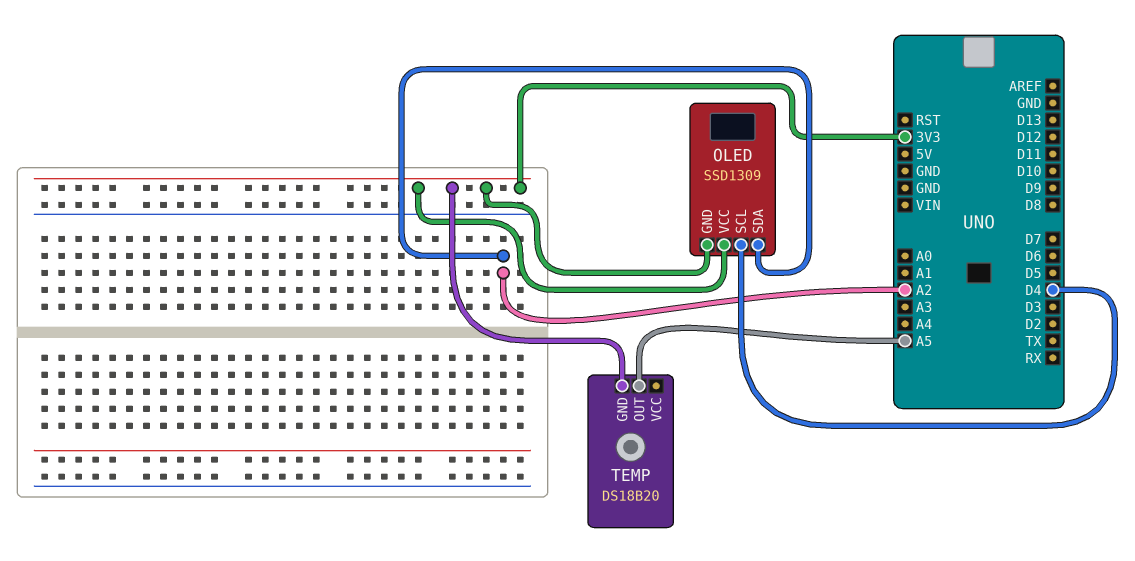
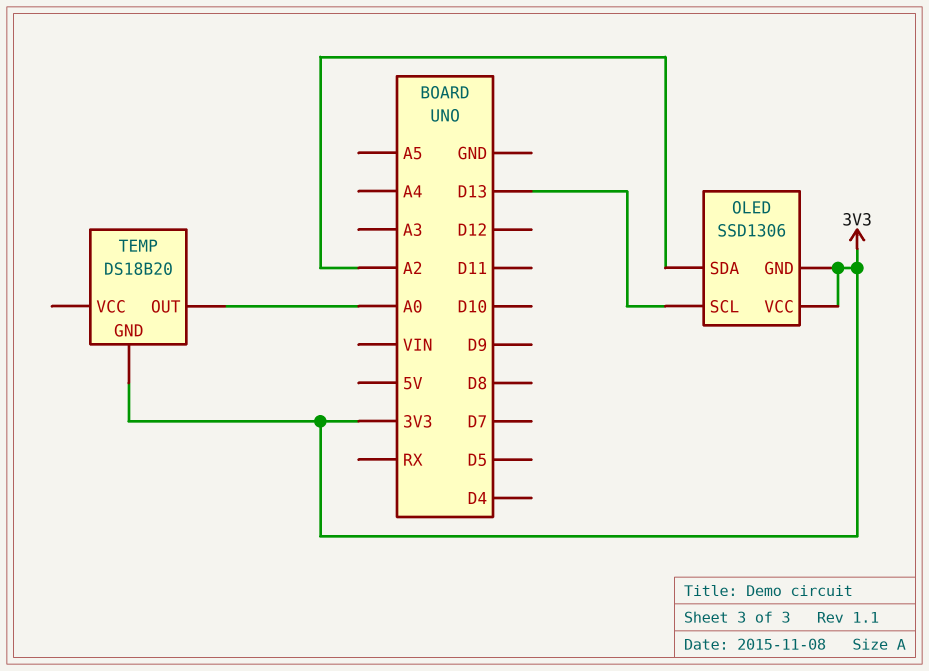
OLED: SSD1309 -> SSD1306
OLED pin SCL: D4 -> D13
TEMP pin OUT: A5 -> A0

